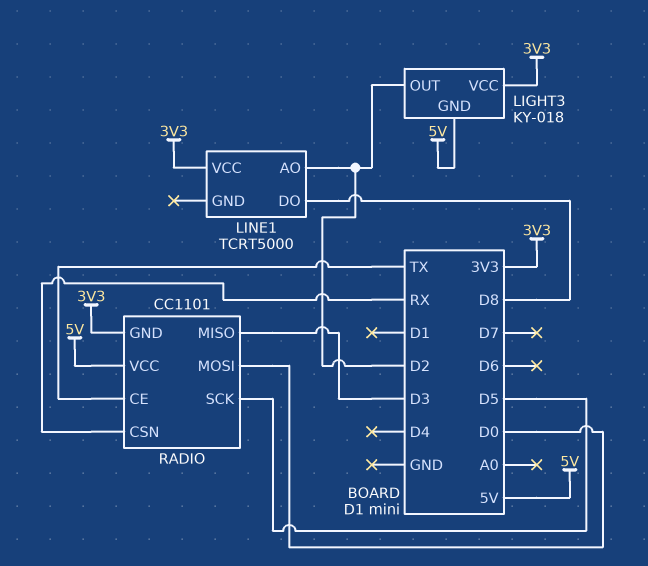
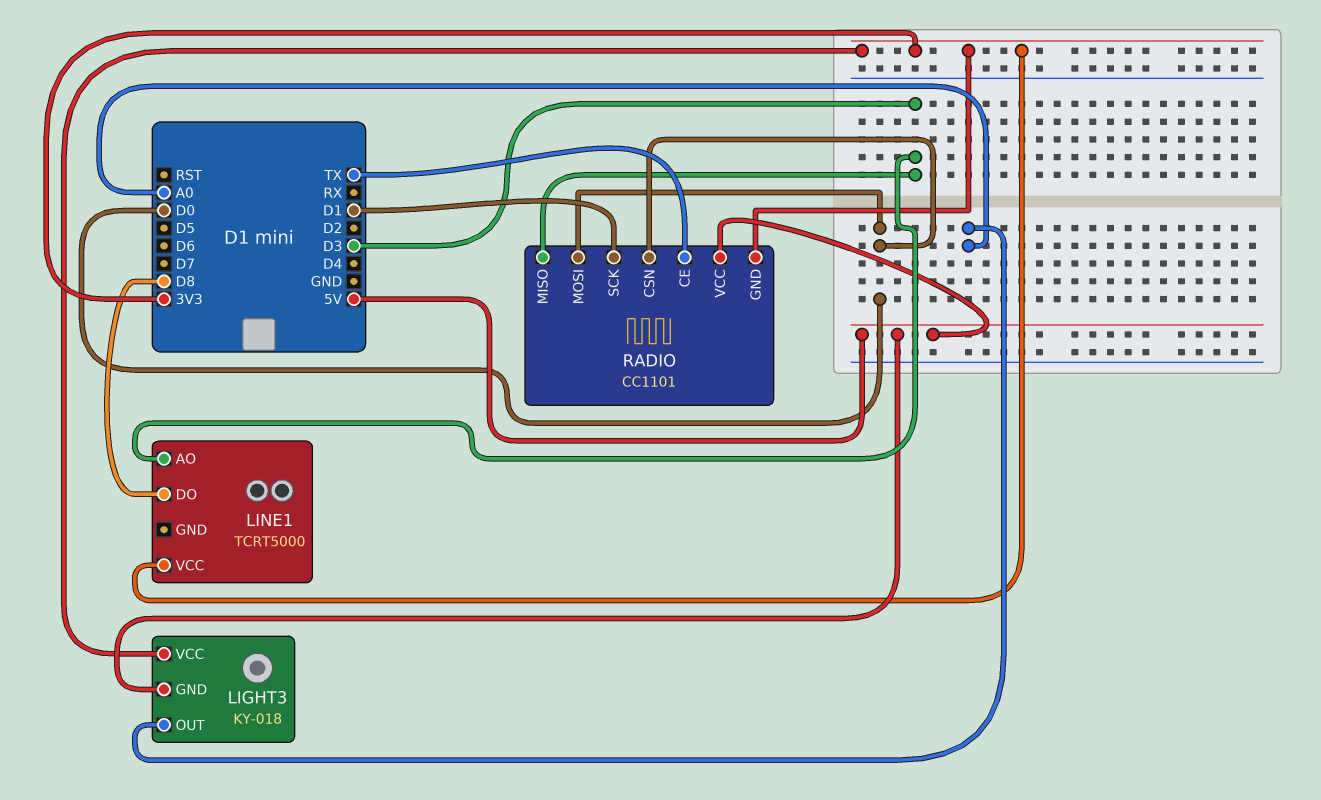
LIGHT3 pin OUT: D2 -> A0
LINE1 pin AO: D2 -> D3
RADIO pin CSN: RX -> D0
RADIO pin SCK: D5 -> D1

